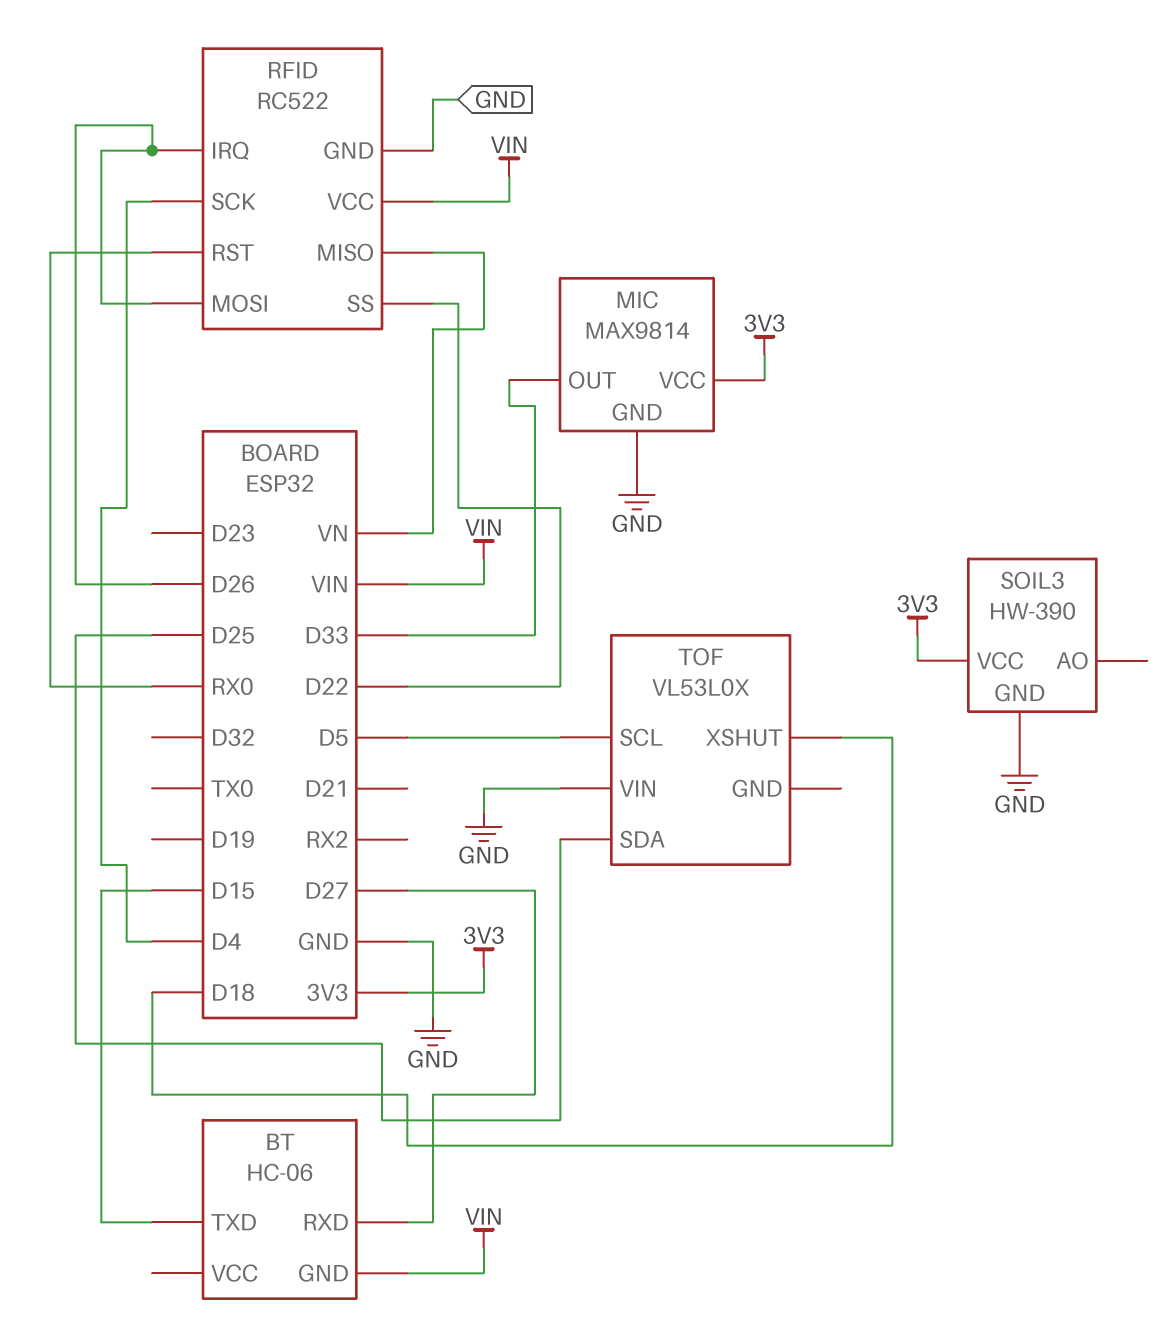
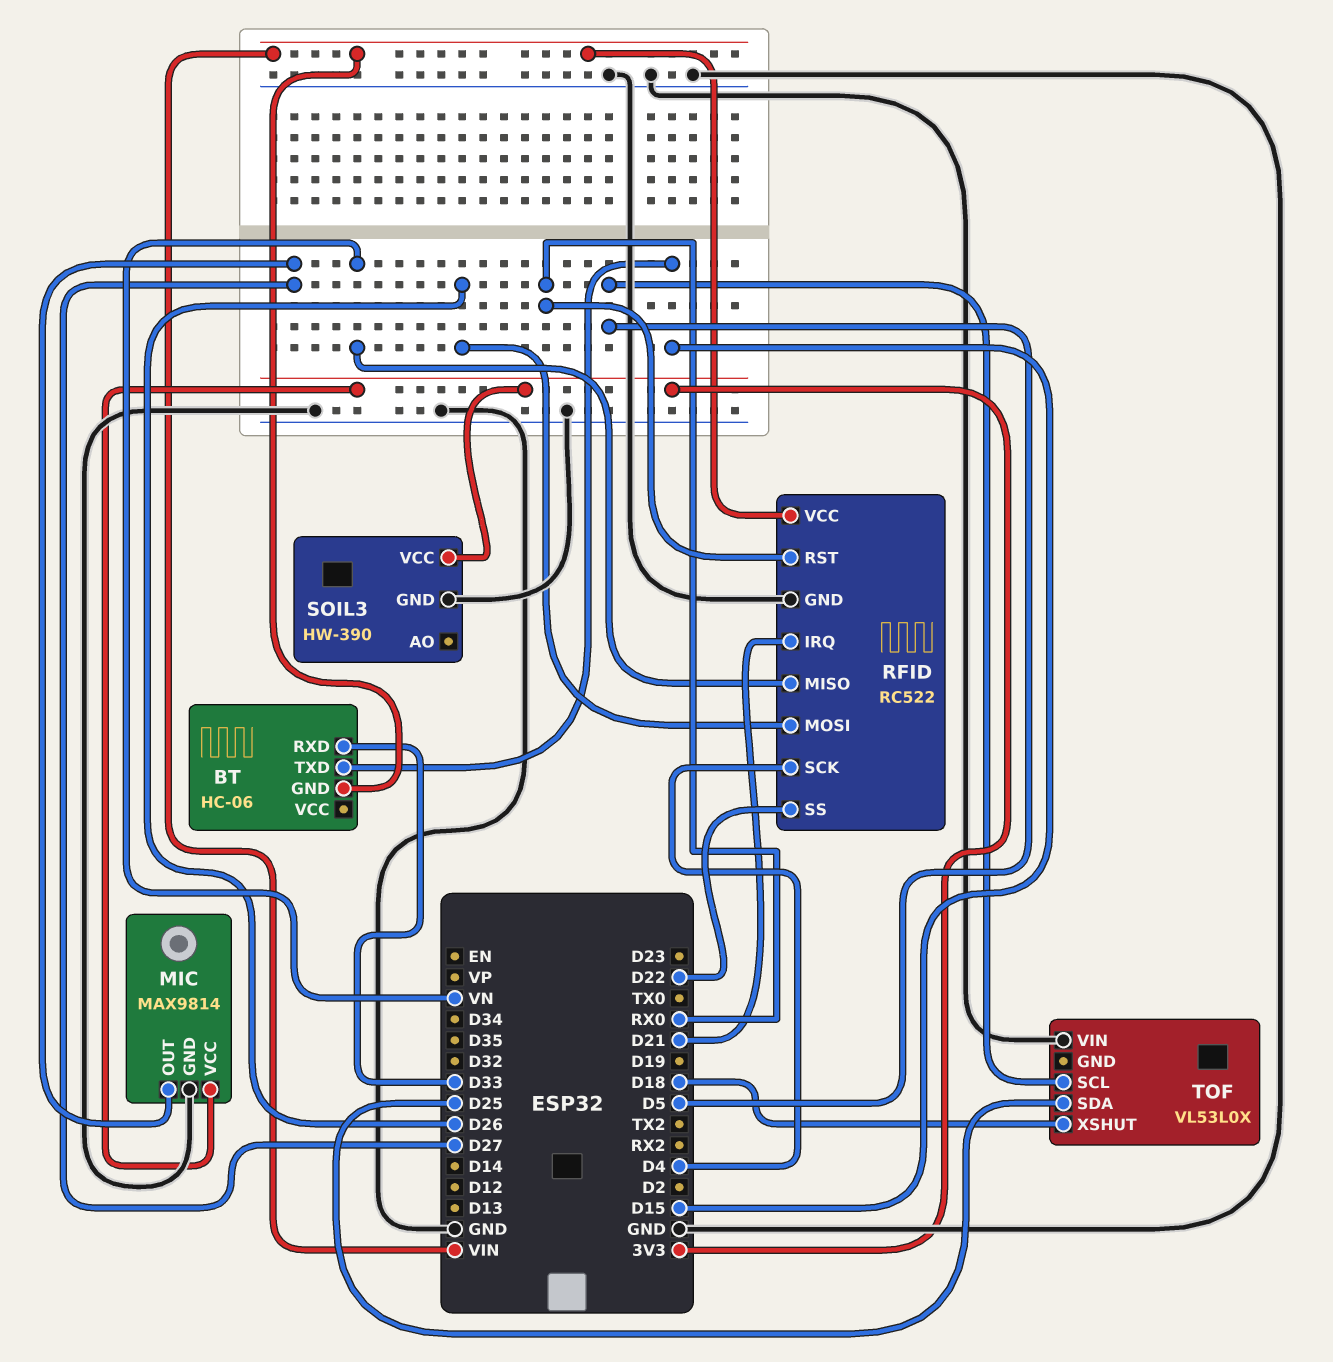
BT pin RXD: D27 -> D33
MIC pin OUT: D33 -> D27
RFID pin IRQ: D26 -> D21

